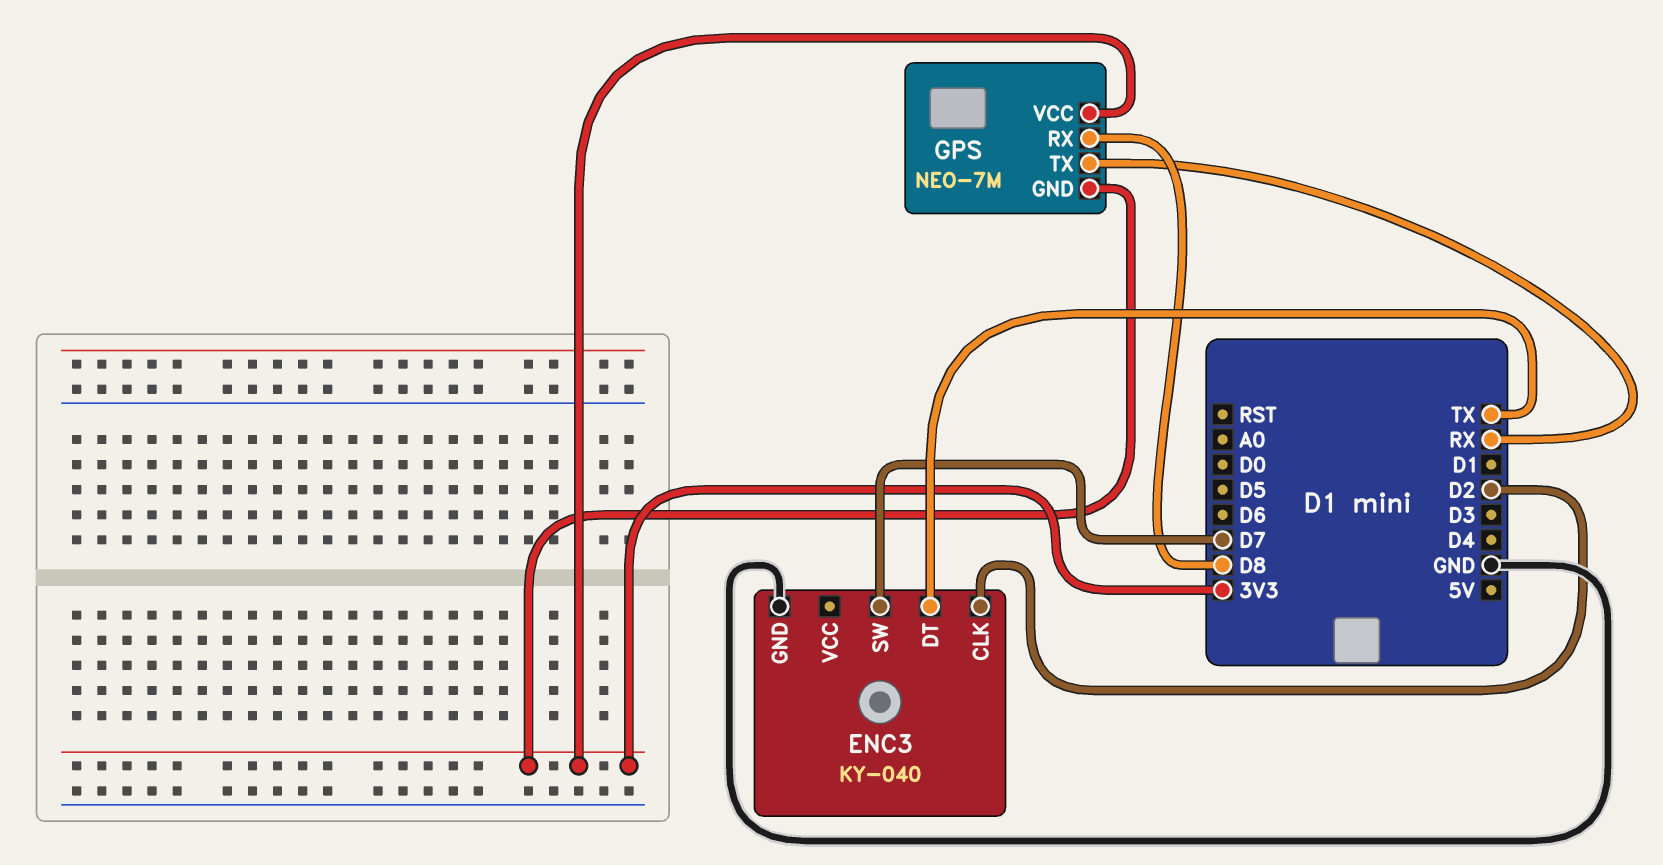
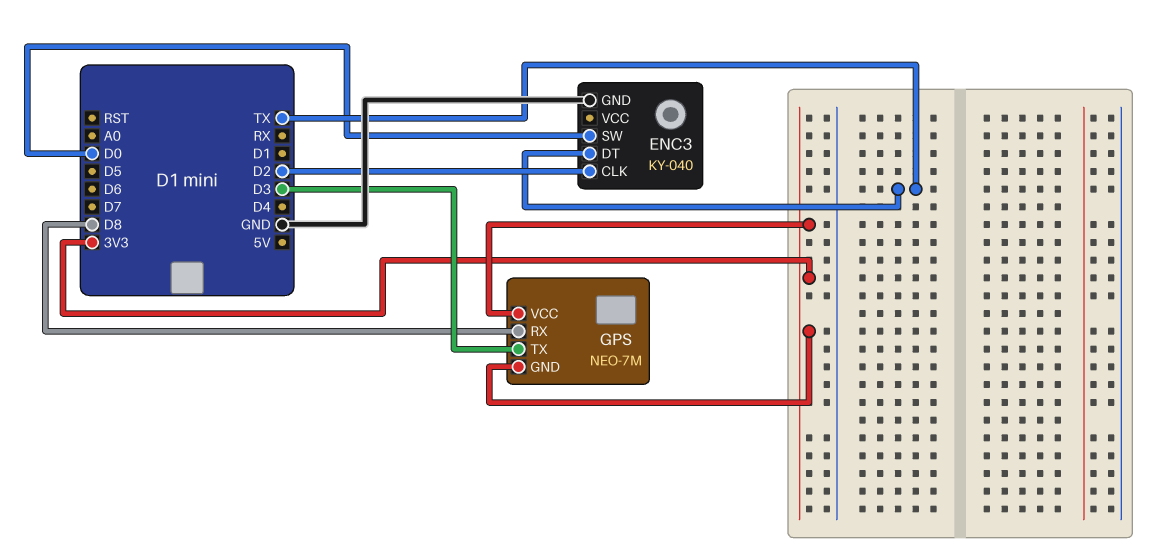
ENC3 pin SW: D7 -> D0
GPS pin TX: RX -> D3

